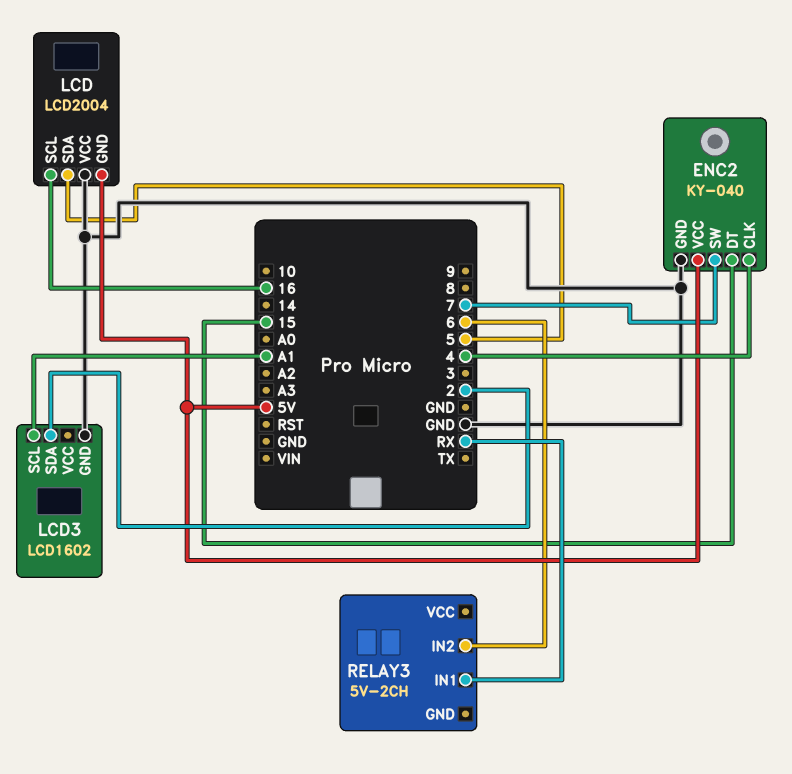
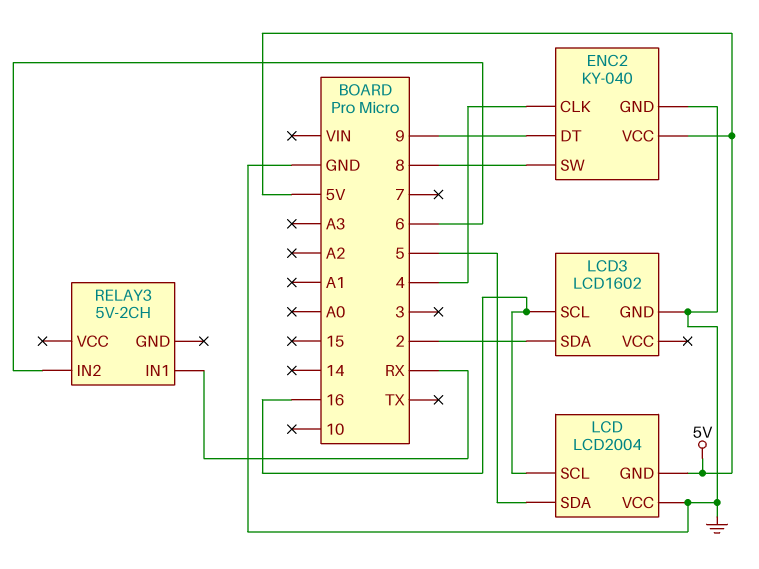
ENC2 pin DT: 15 -> 9
ENC2 pin SW: 7 -> 8
LCD3 pin SCL: A1 -> 16

